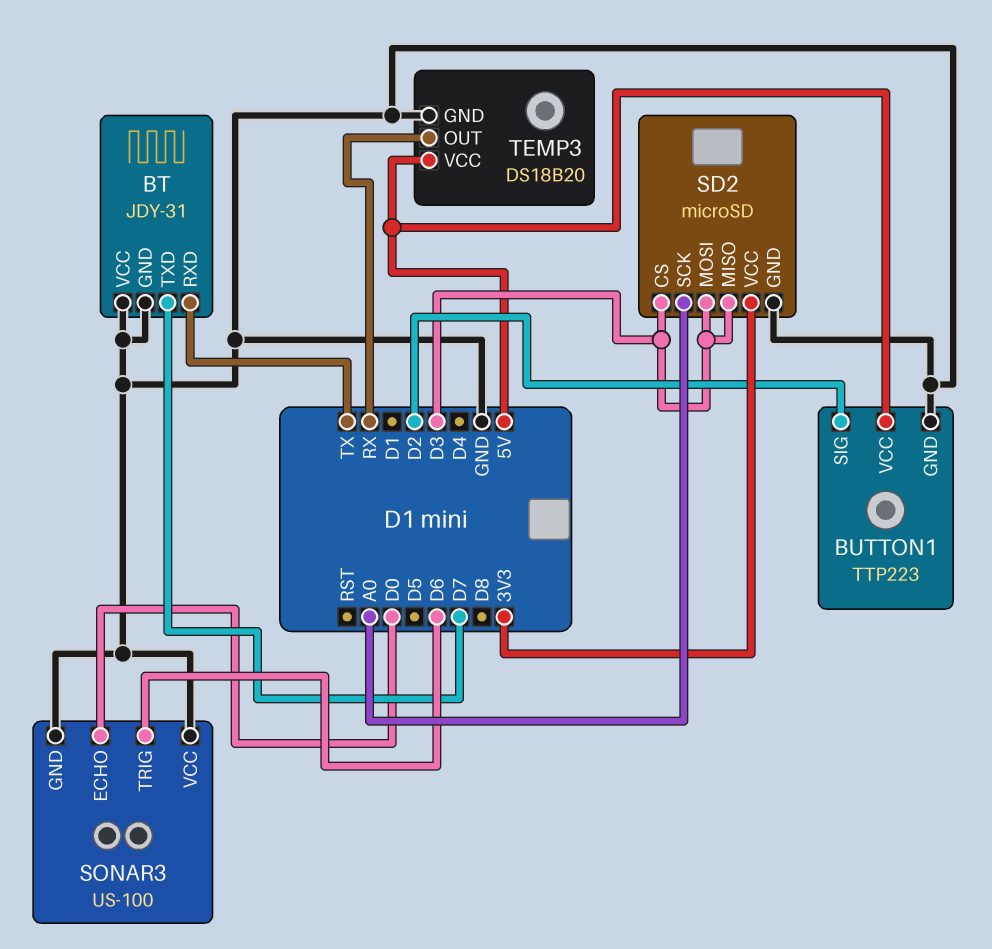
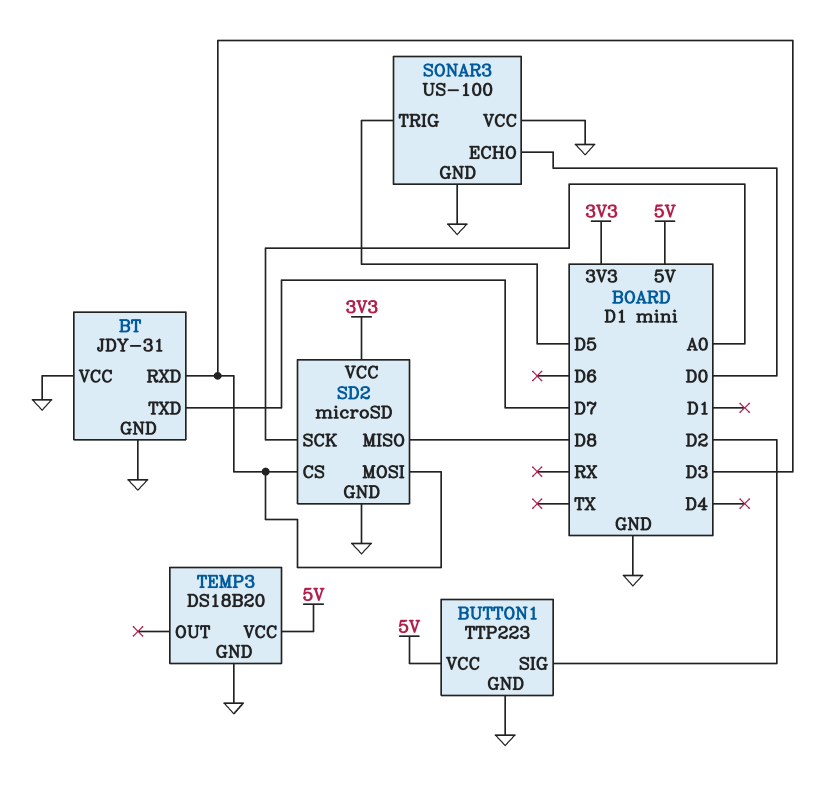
BT pin RXD: TX -> D3
SD2 pin MISO: D3 -> D8
SONAR3 pin TRIG: D6 -> D5
TEMP3 pin OUT: RX -> none

